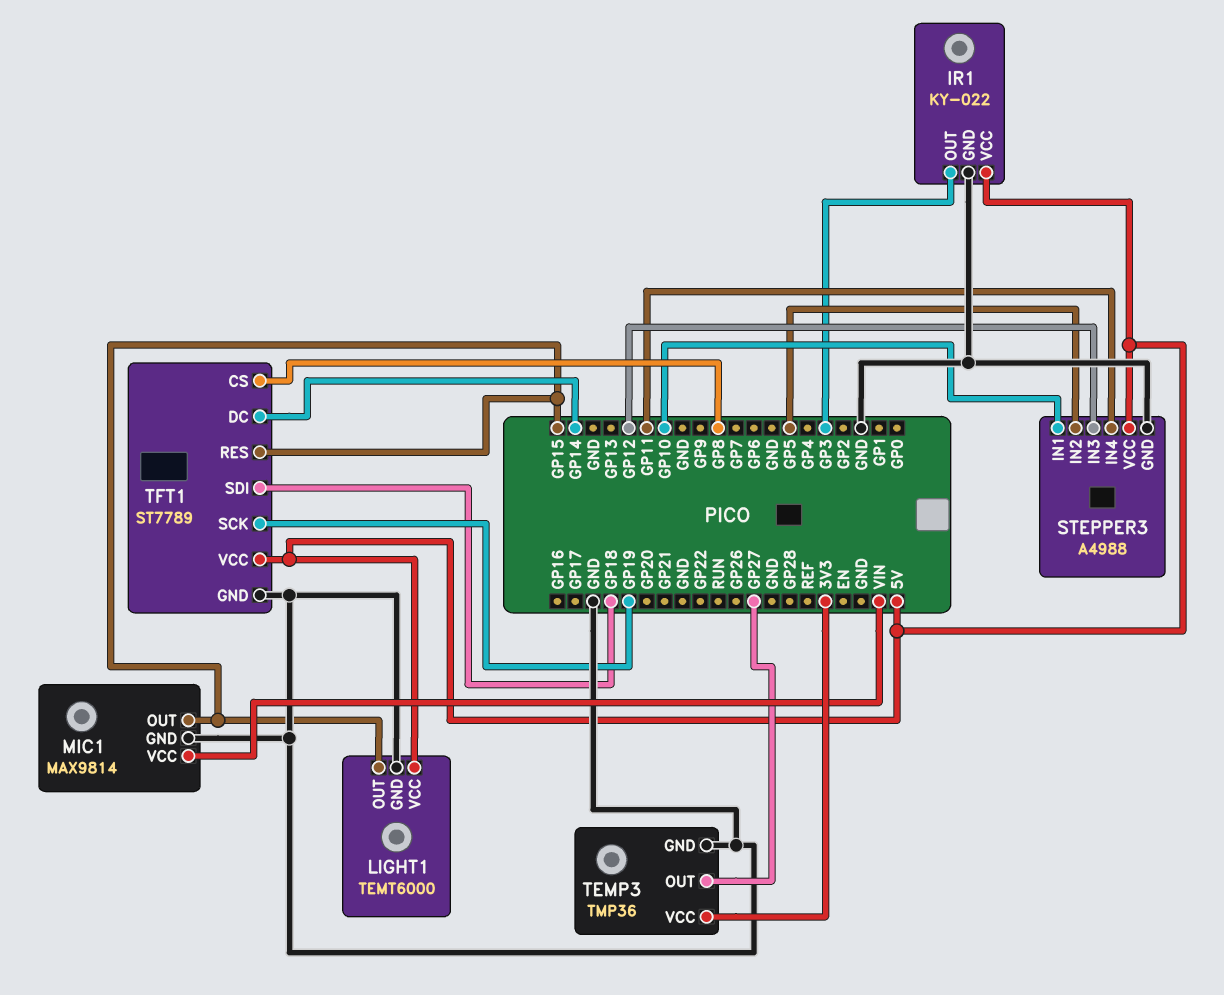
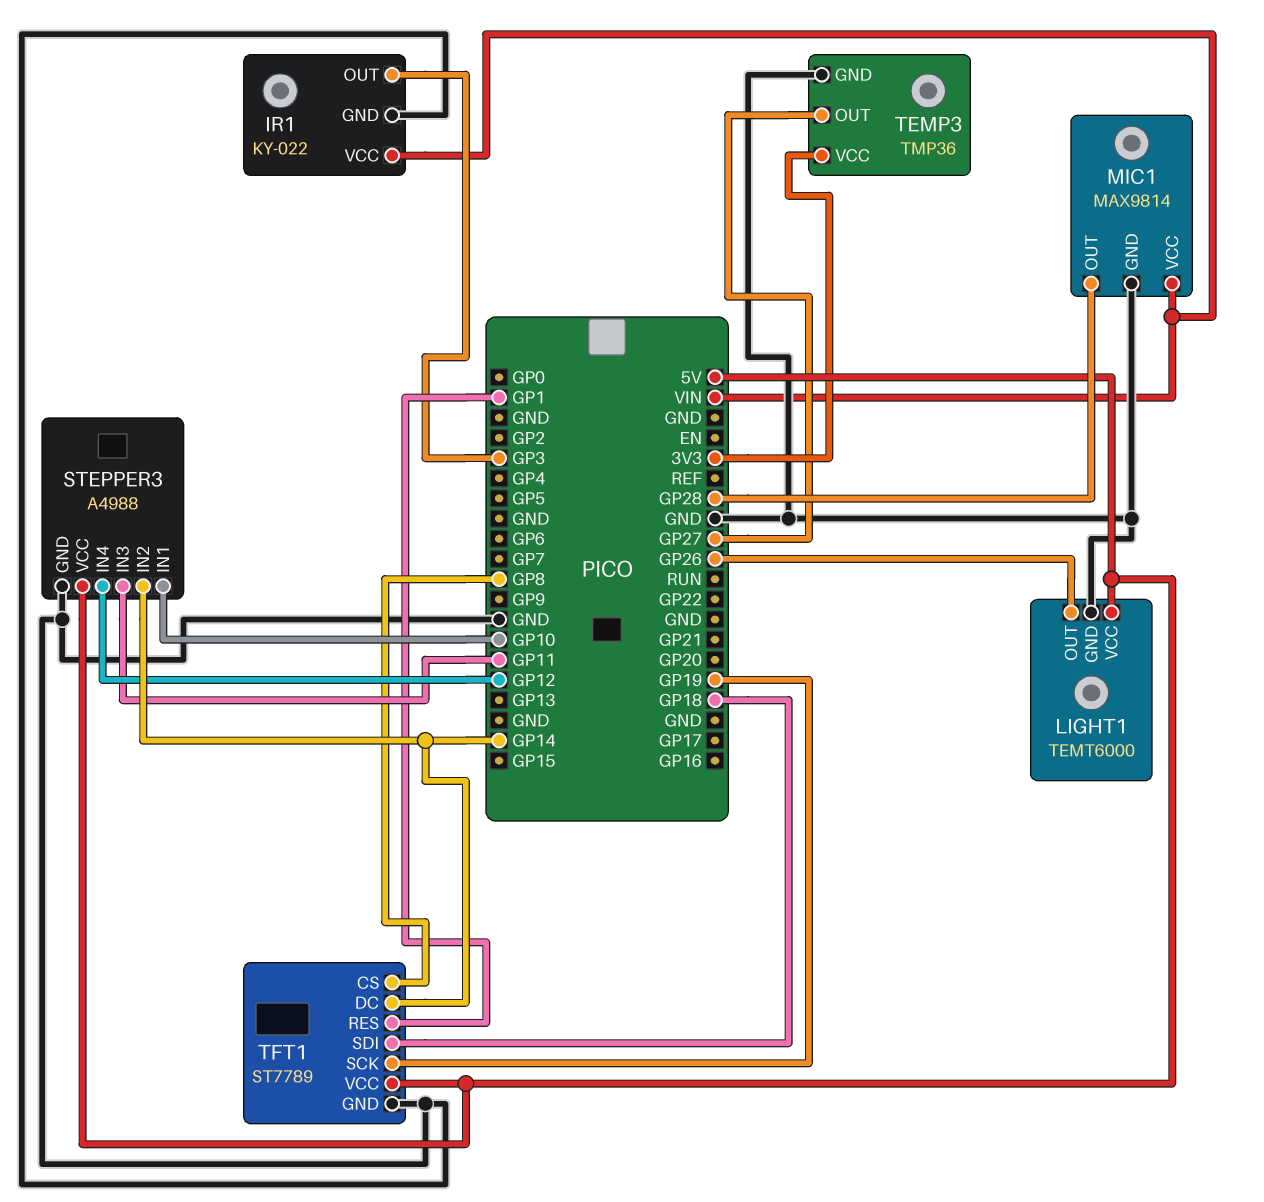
IR1 pin VCC: 5V -> VIN
LIGHT1 pin OUT: GP15 -> GP26
MIC1 pin OUT: GP15 -> GP28
STEPPER3 pin IN2: GP5 -> GP14
STEPPER3 pin IN3: GP12 -> GP11
STEPPER3 pin IN4: GP11 -> GP12
TFT1 pin RES: GP15 -> GP1

